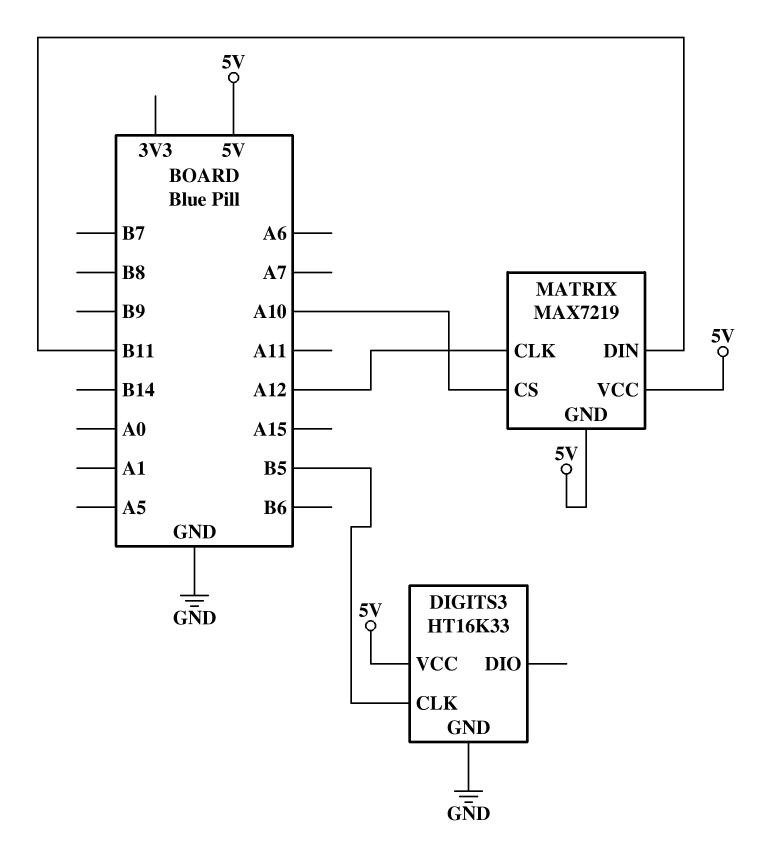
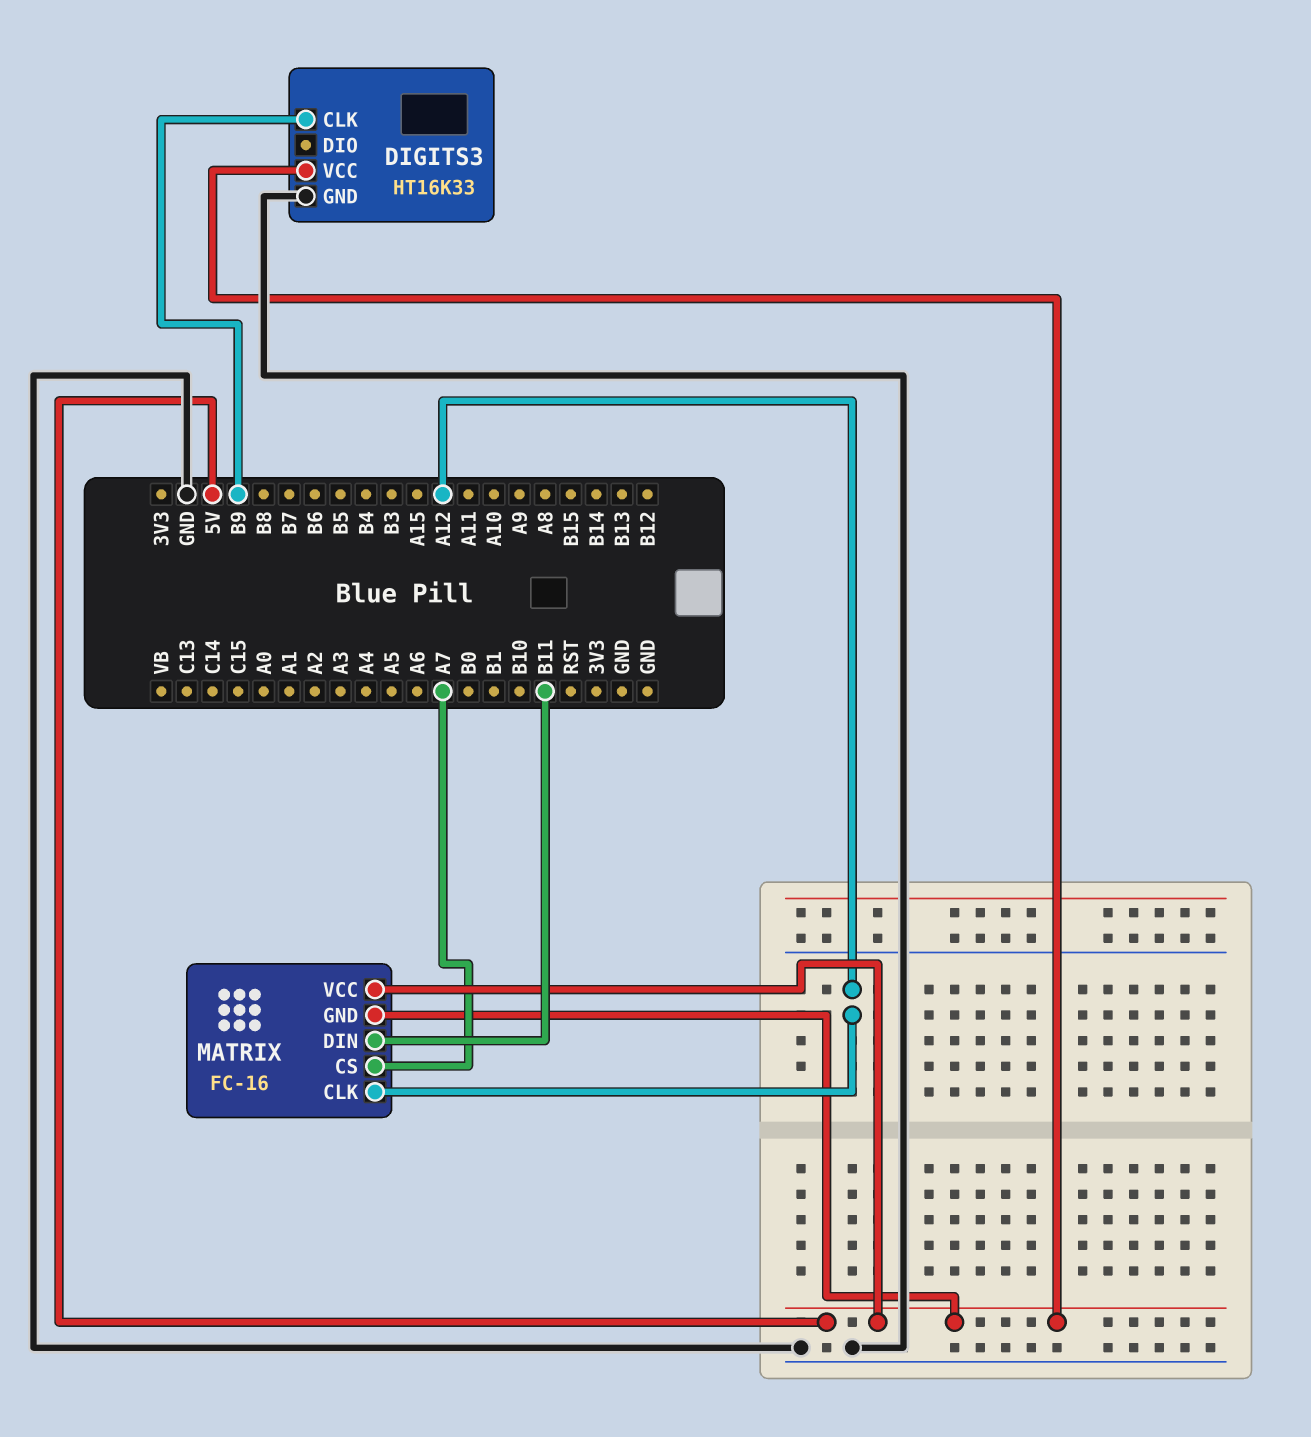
DIGITS3 pin CLK: B5 -> B9
MATRIX: MAX7219 -> FC-16
MATRIX pin CS: A10 -> A7

